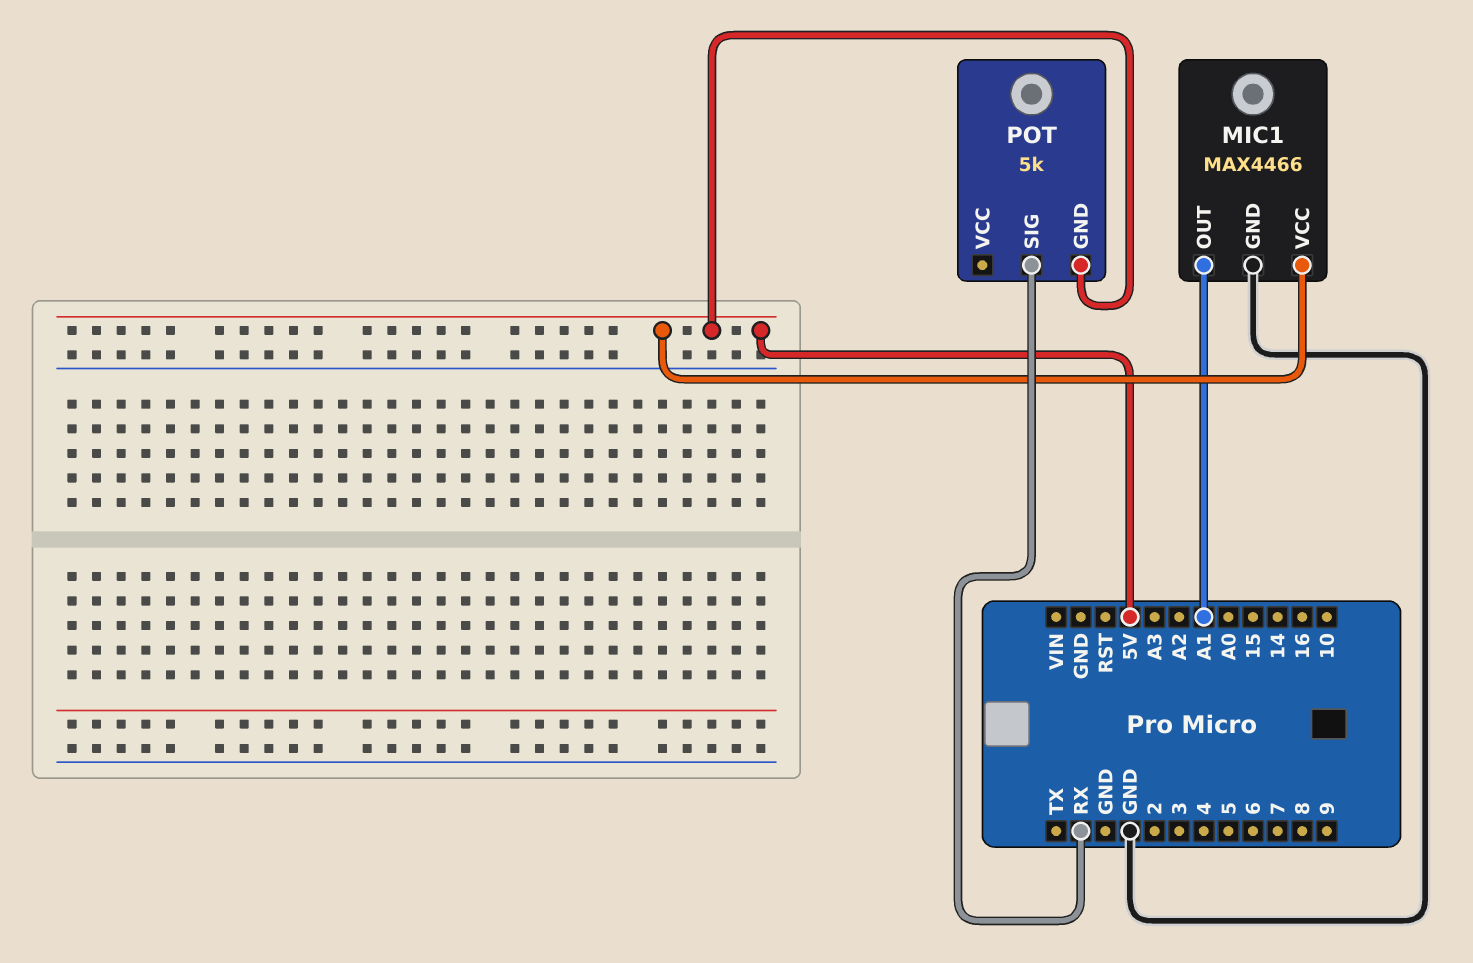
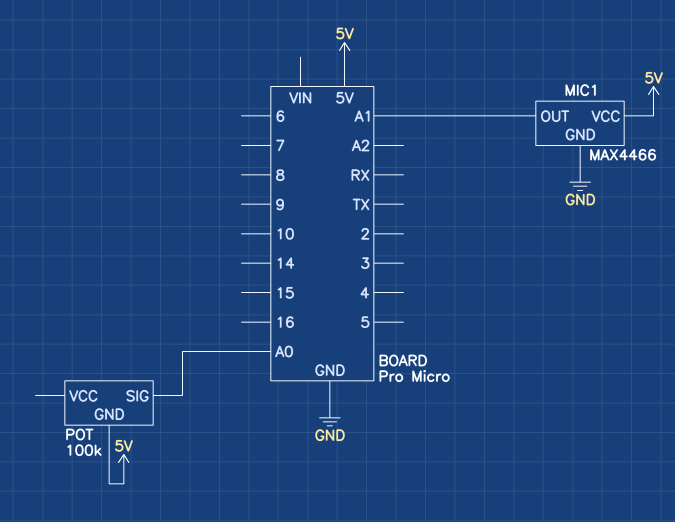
POT: 5k -> 100k
POT pin SIG: RX -> A0

